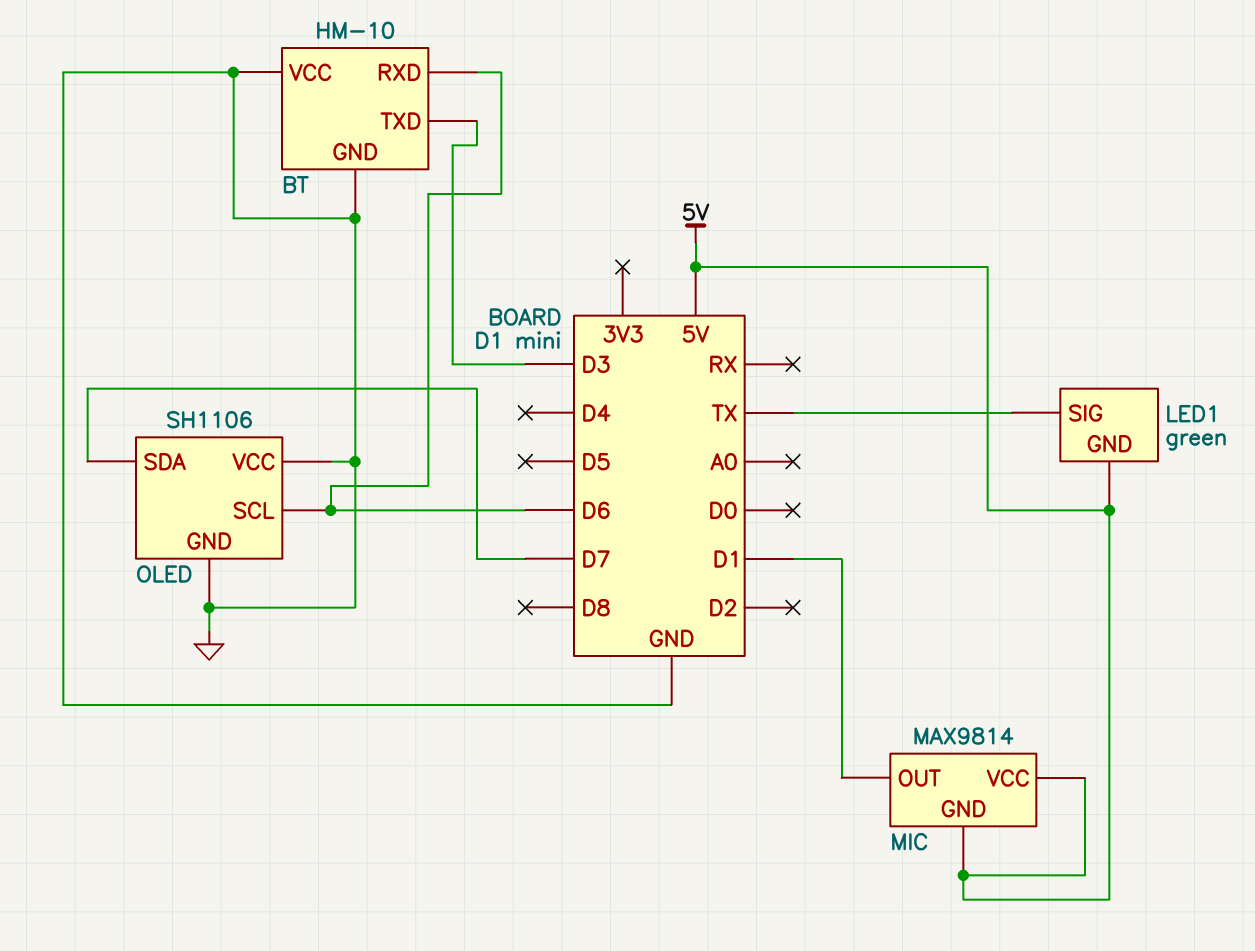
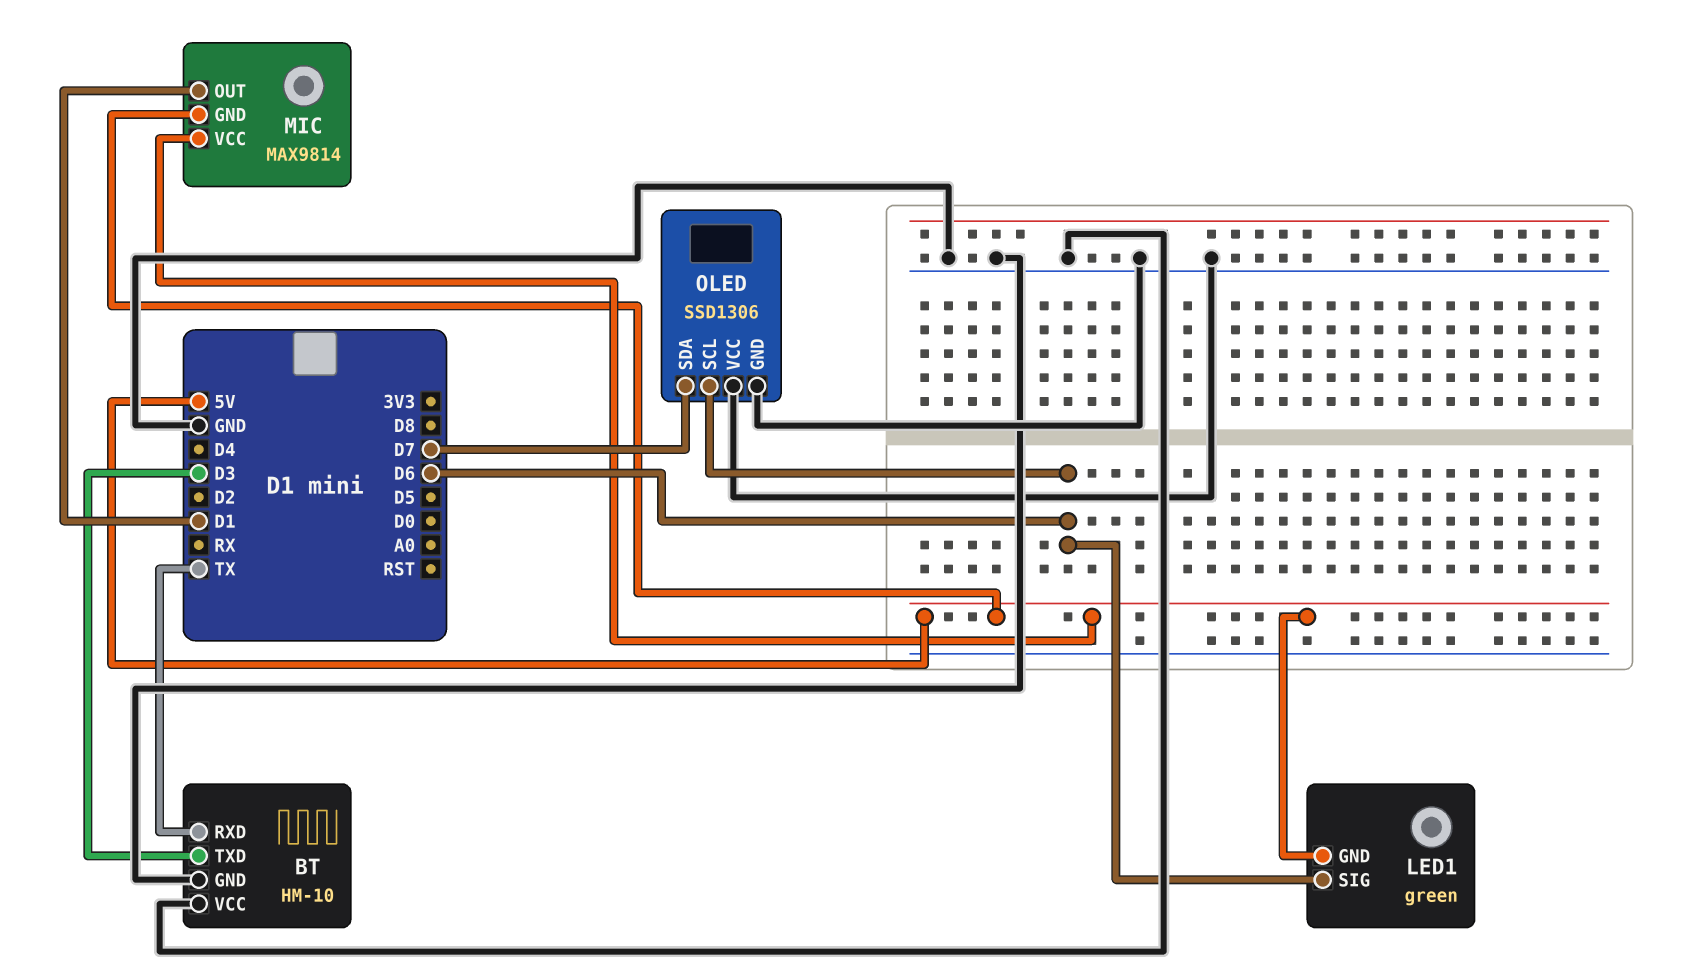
BT pin RXD: D6 -> TX
LED1 pin SIG: TX -> D6
OLED: SH1106 -> SSD1306

